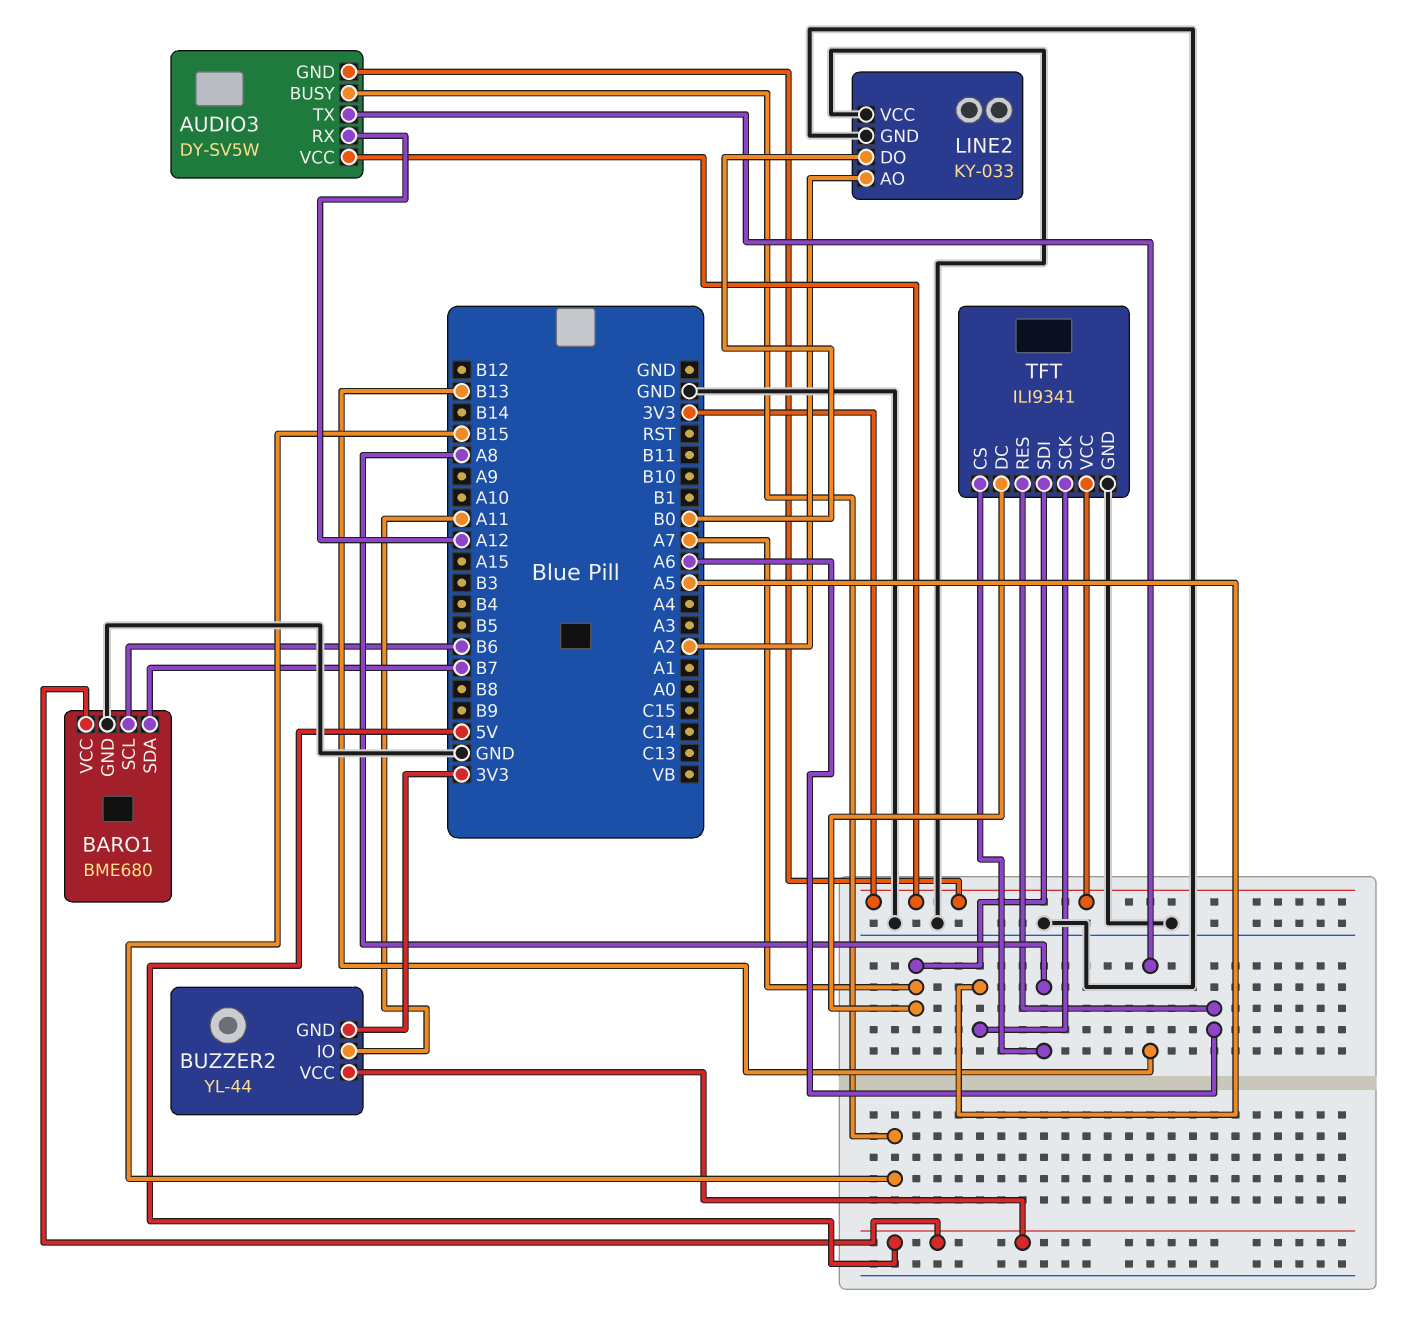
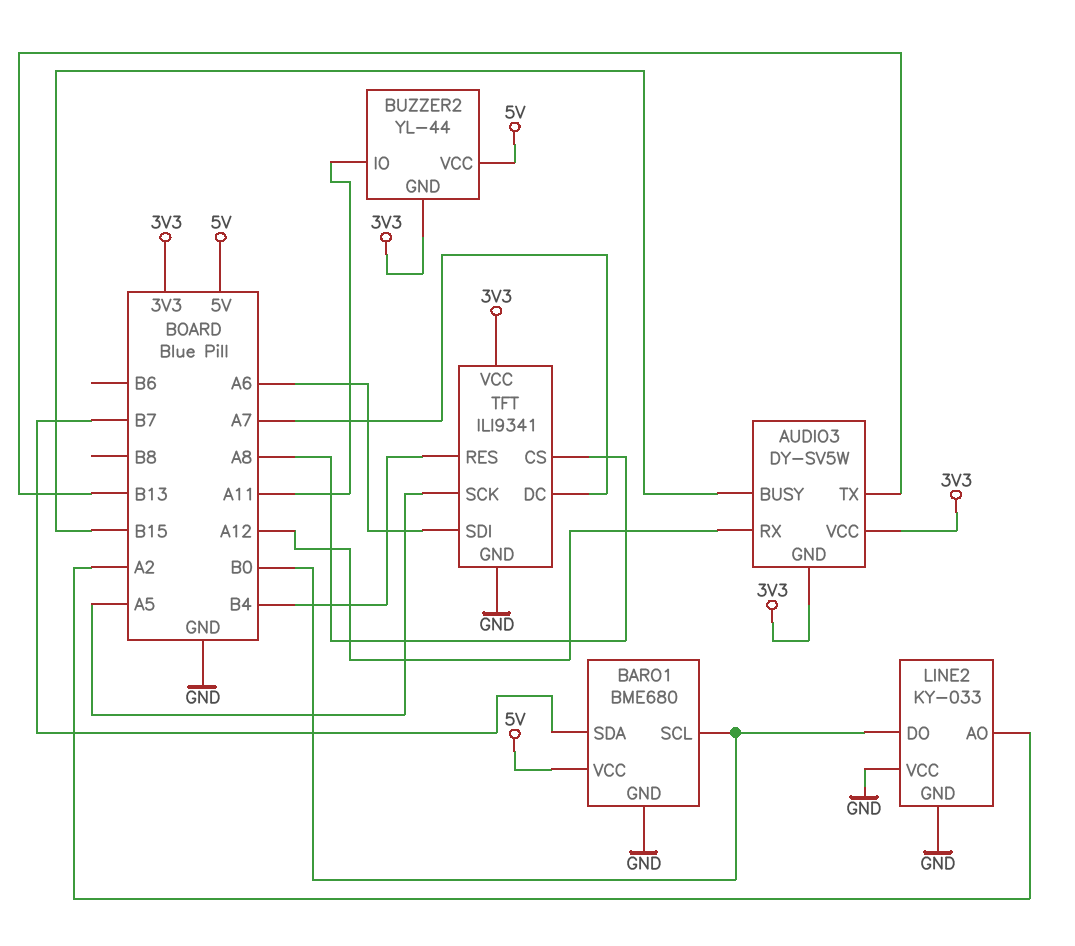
BARO1 pin SCL: B6 -> B0
TFT pin RES: A6 -> B4
TFT pin SDI: A7 -> A6

